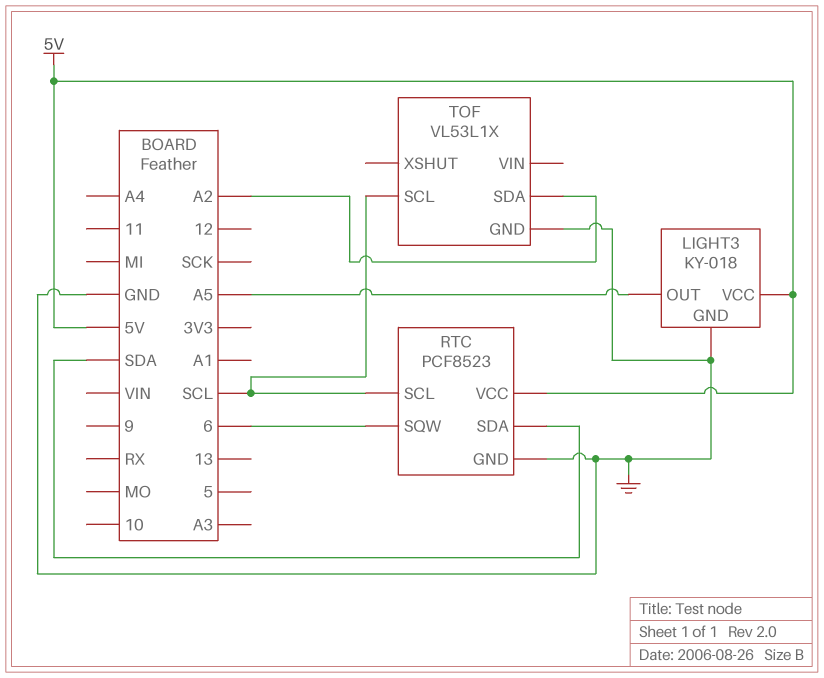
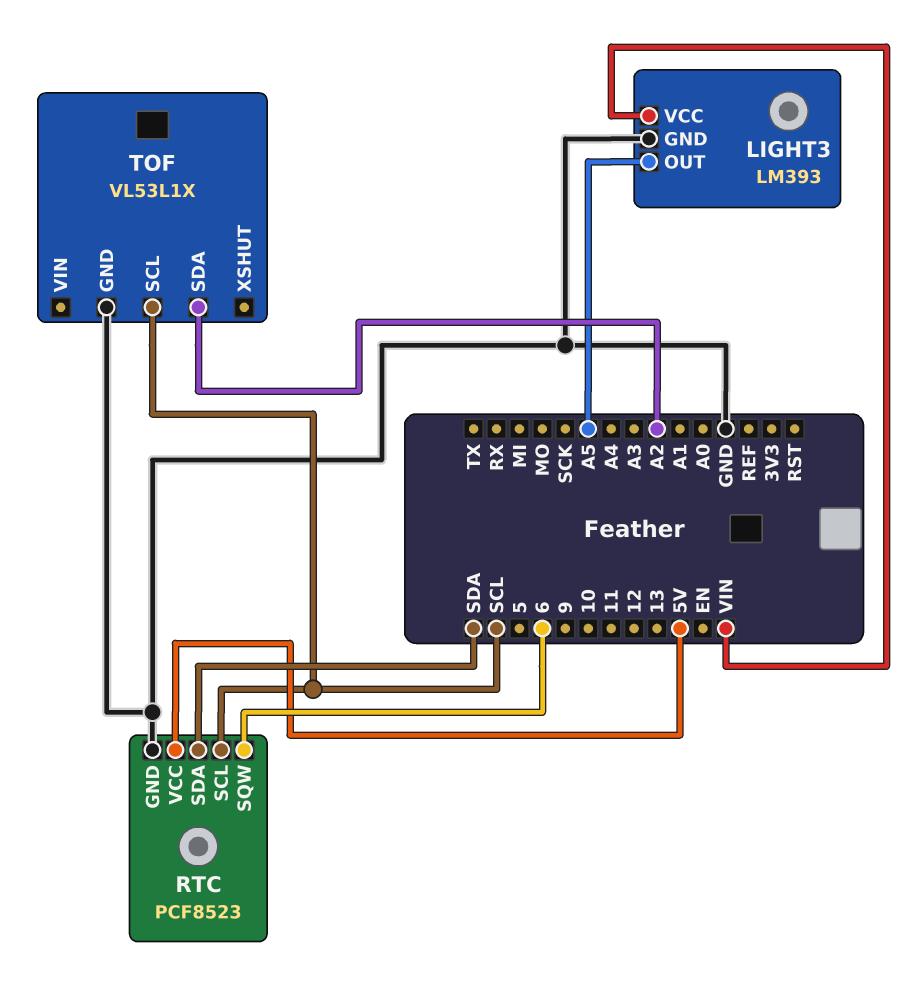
LIGHT3: KY-018 -> LM393
LIGHT3 pin VCC: 5V -> VIN

